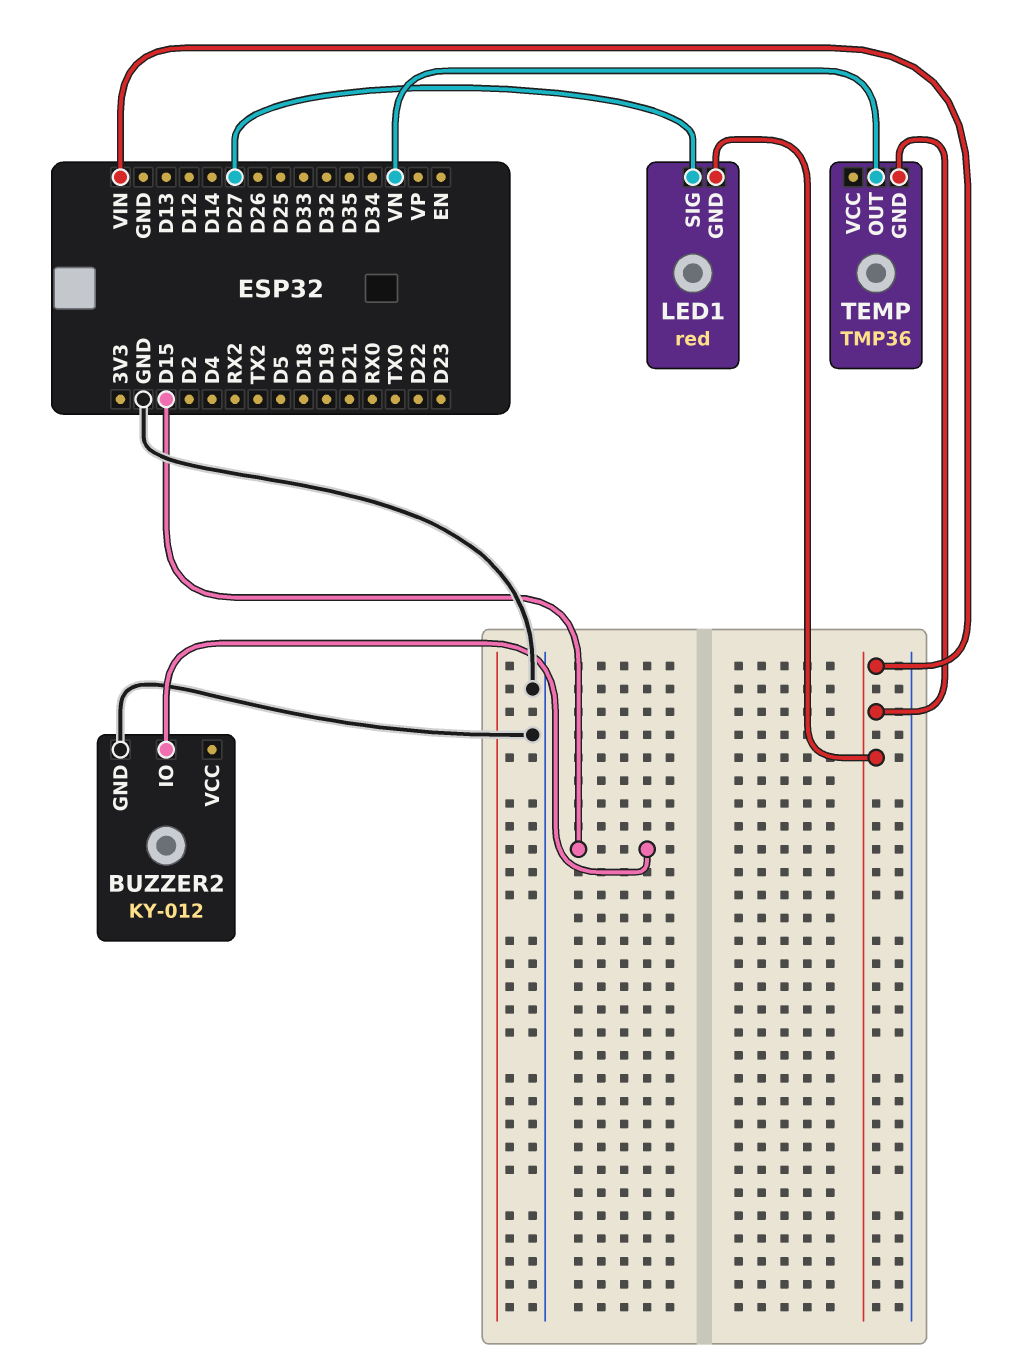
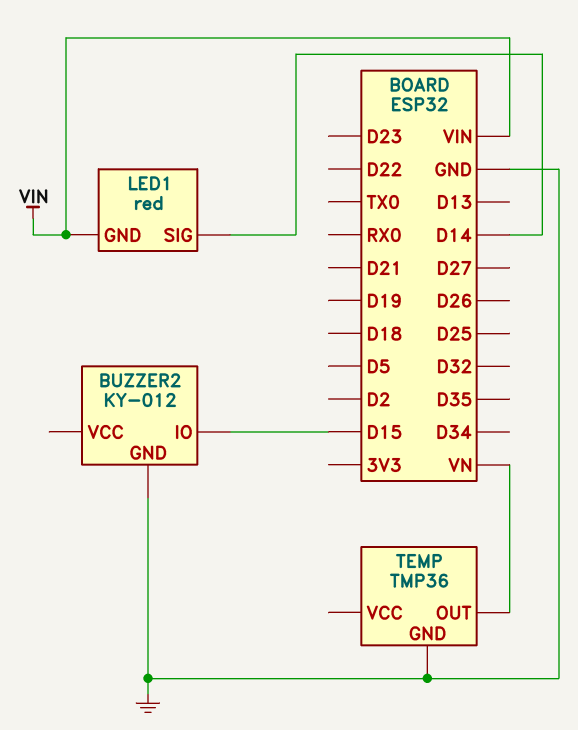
LED1 pin SIG: D27 -> D14
TEMP pin GND: VIN -> GND

